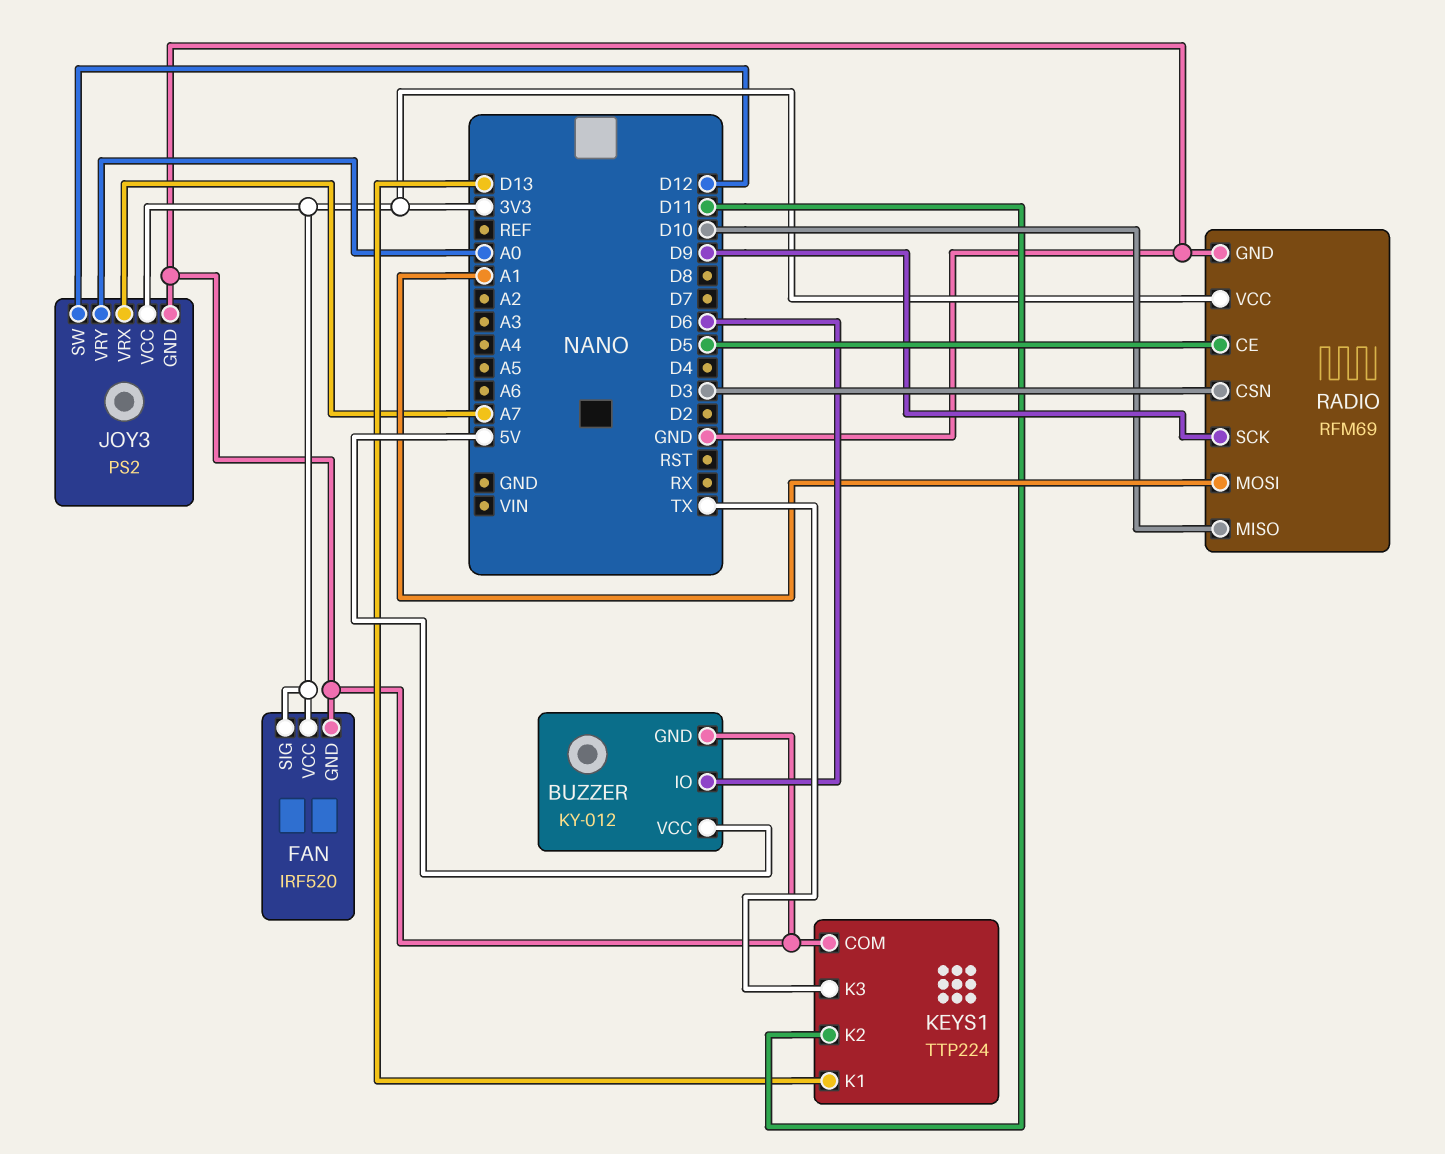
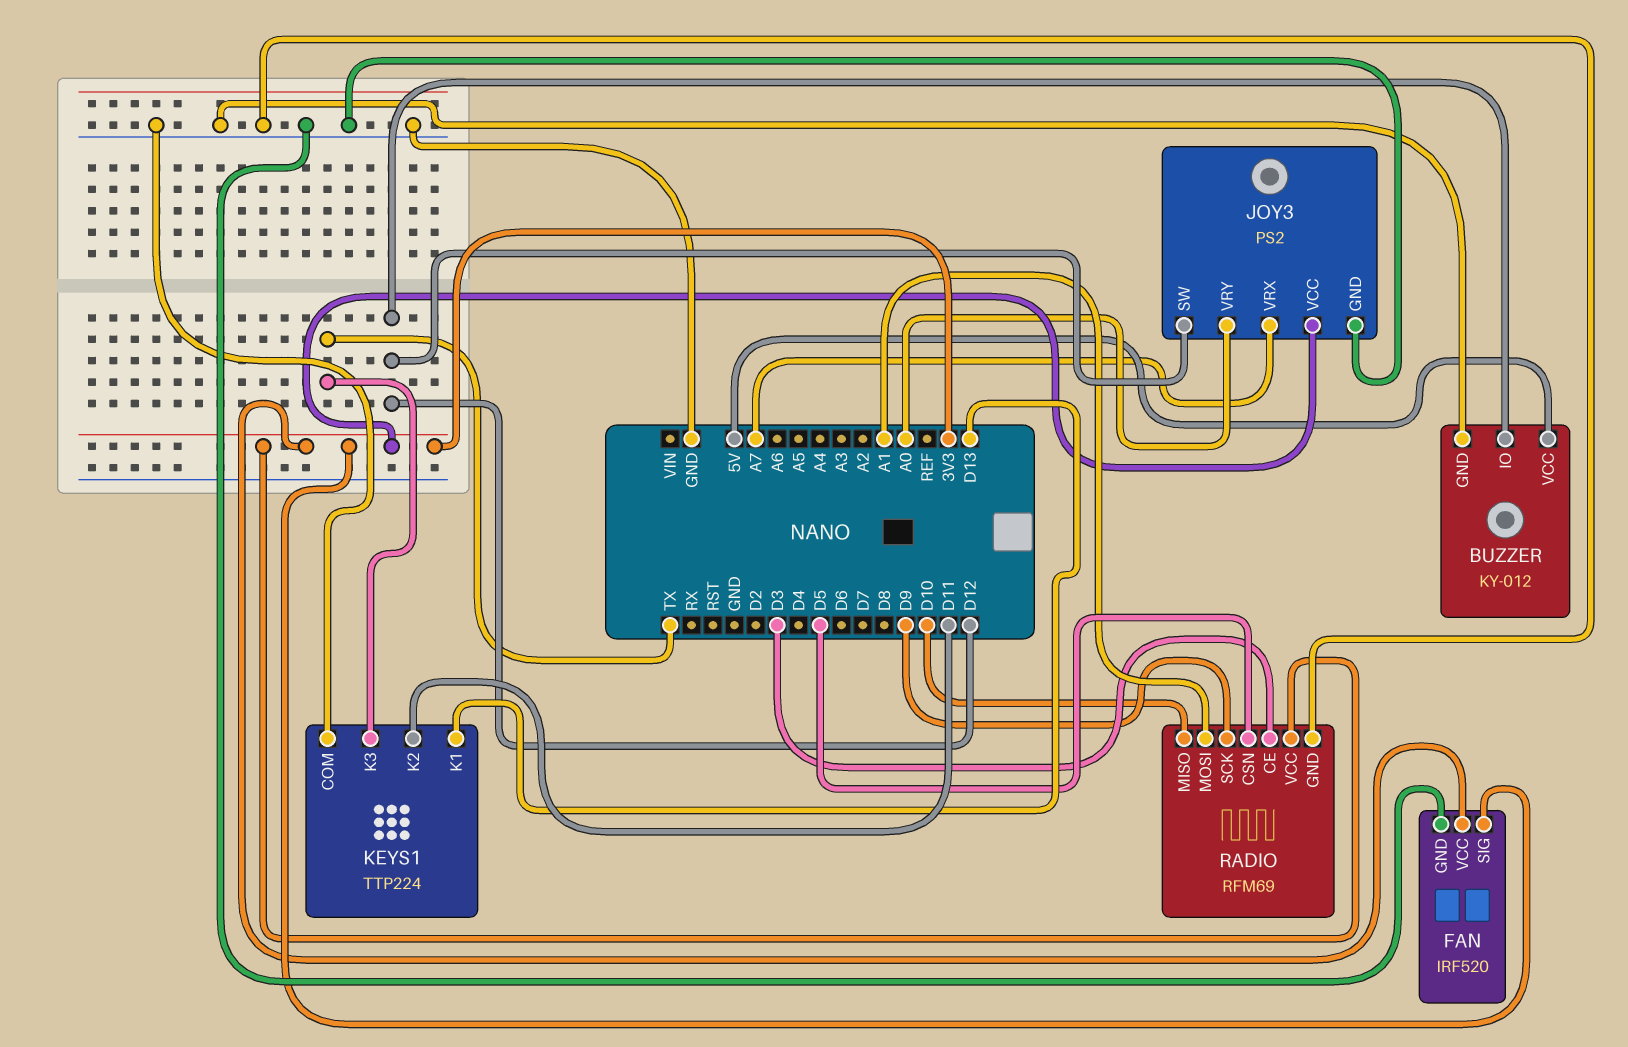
BUZZER pin IO: D6 -> D12
RADIO pin CE: D5 -> D3
RADIO pin CSN: D3 -> D5

